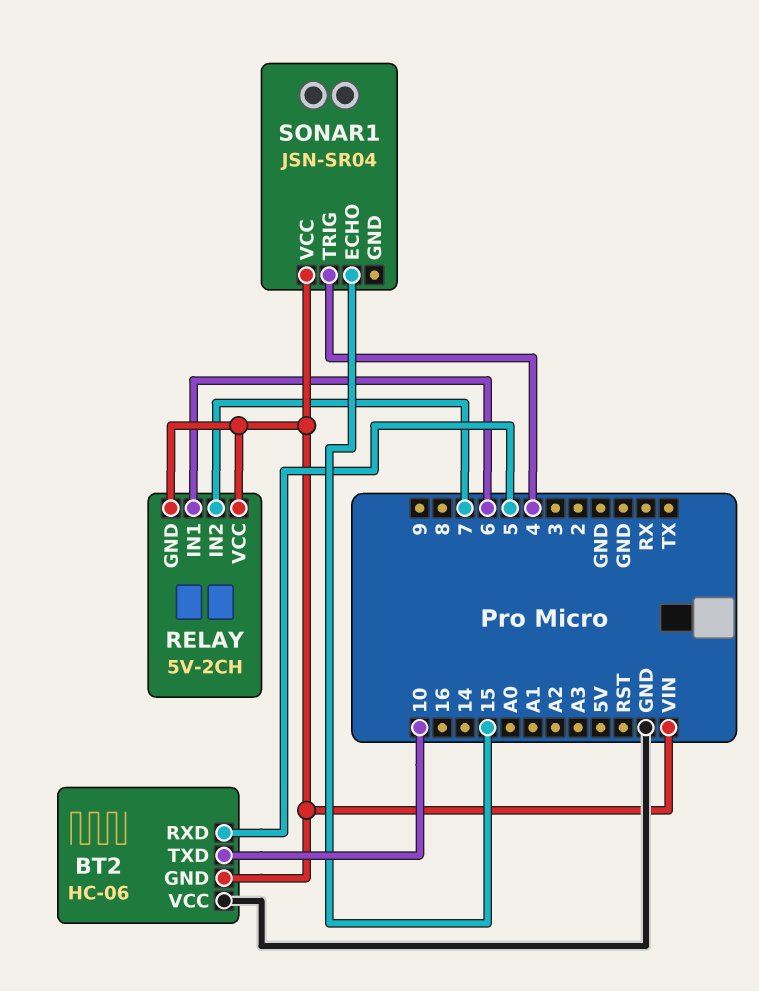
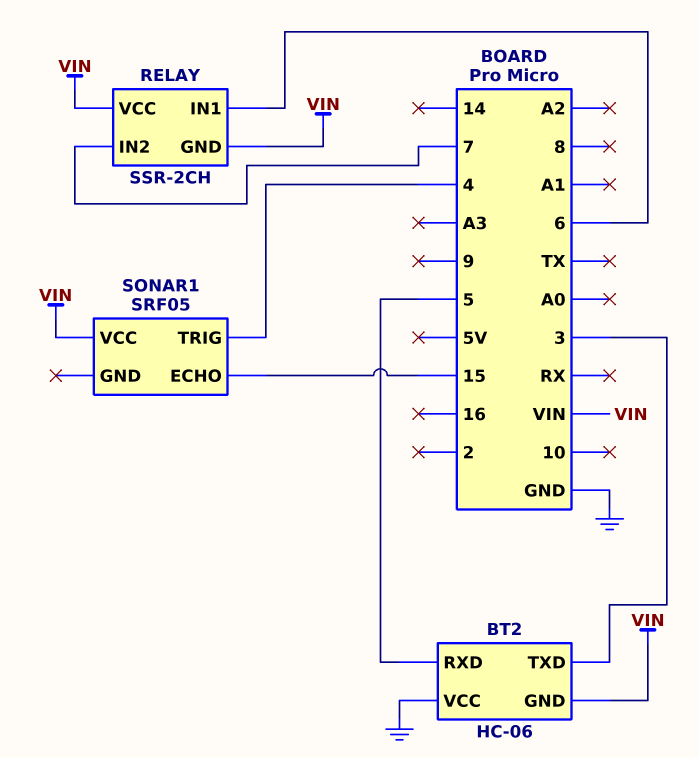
BT2 pin TXD: 10 -> 3
RELAY: 5V-2CH -> SSR-2CH
SONAR1: JSN-SR04 -> SRF05

